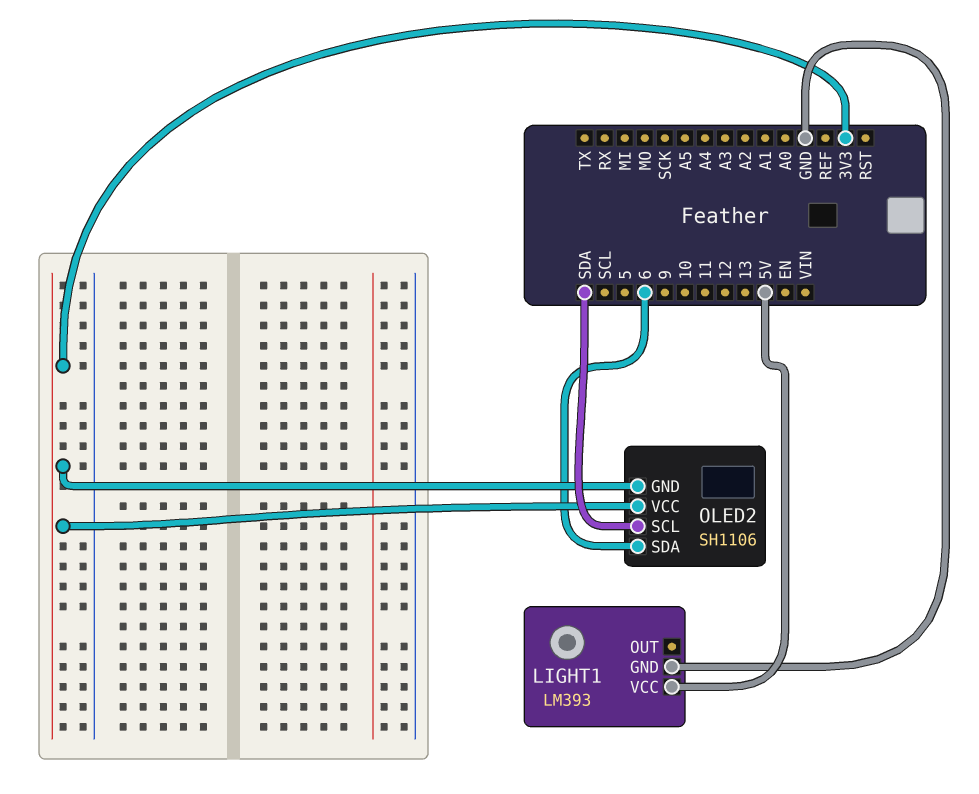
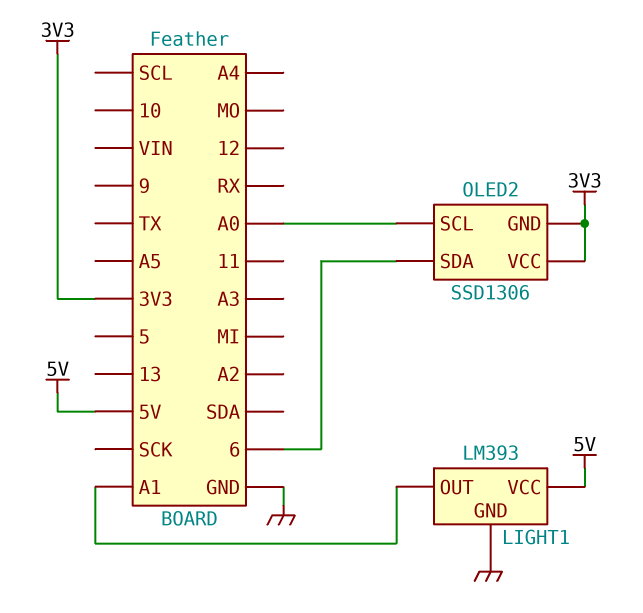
LIGHT1 pin OUT: none -> A1
OLED2: SH1106 -> SSD1306
OLED2 pin SCL: SDA -> A0

